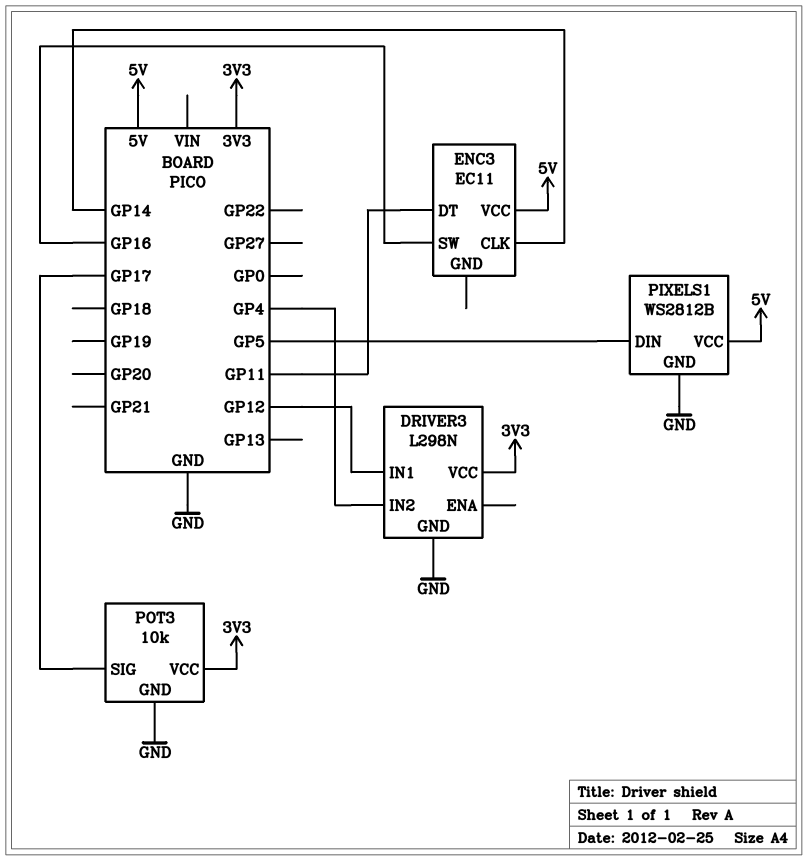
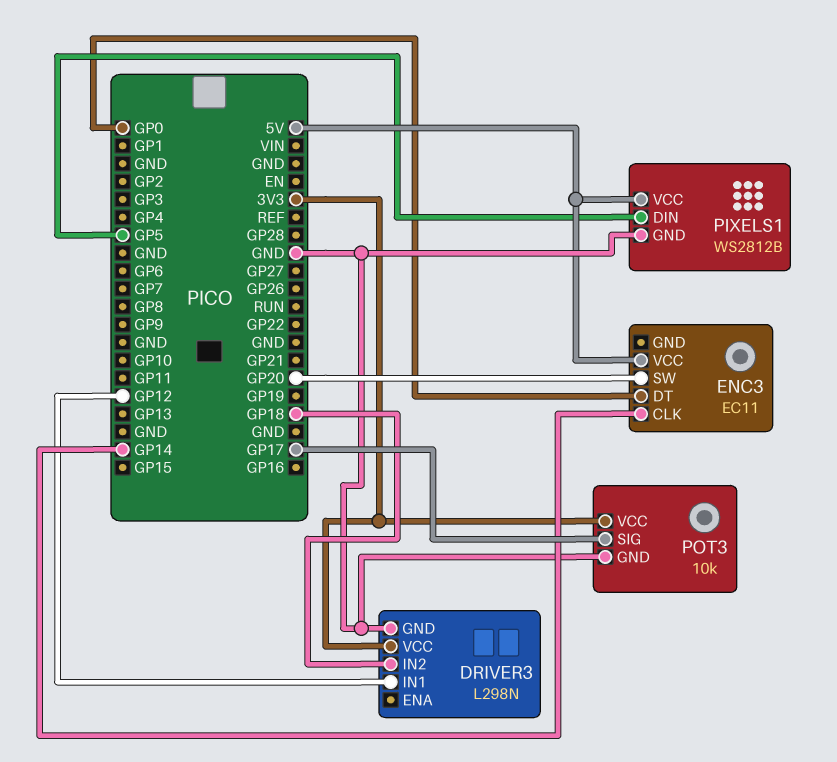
DRIVER3 pin IN2: GP4 -> GP18
ENC3 pin DT: GP11 -> GP0
ENC3 pin SW: GP16 -> GP20

